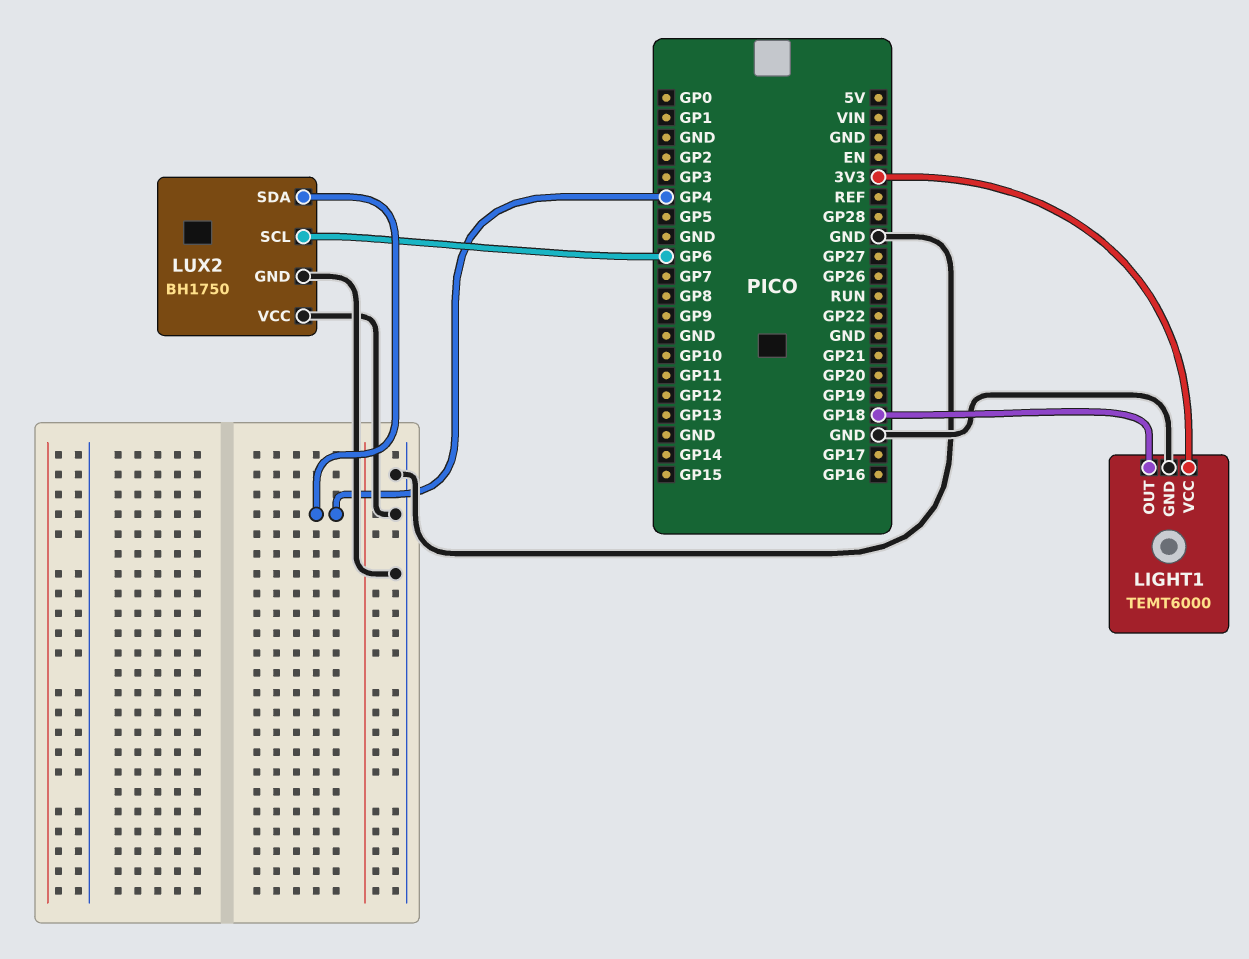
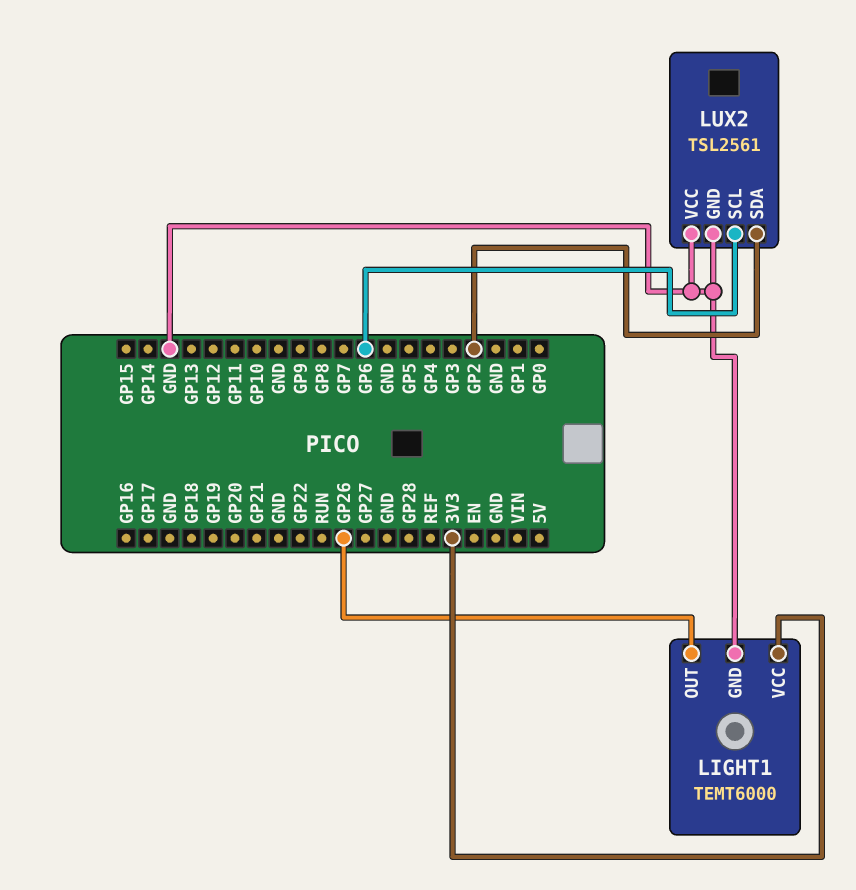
LIGHT1 pin OUT: GP18 -> GP26
LUX2: BH1750 -> TSL2561
LUX2 pin SDA: GP4 -> GP2

